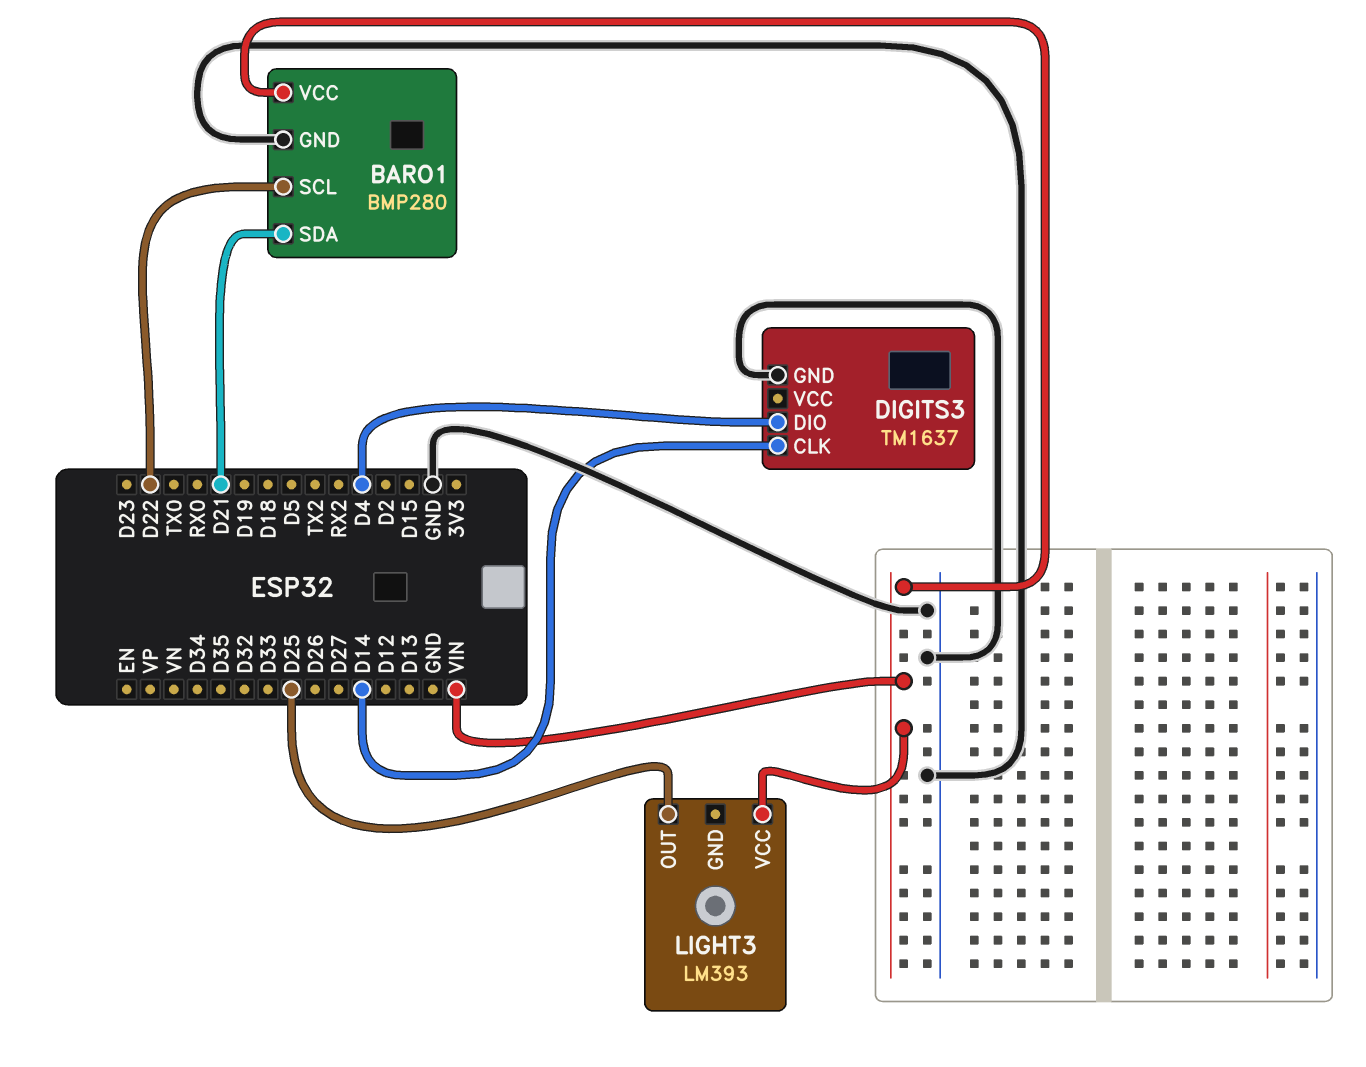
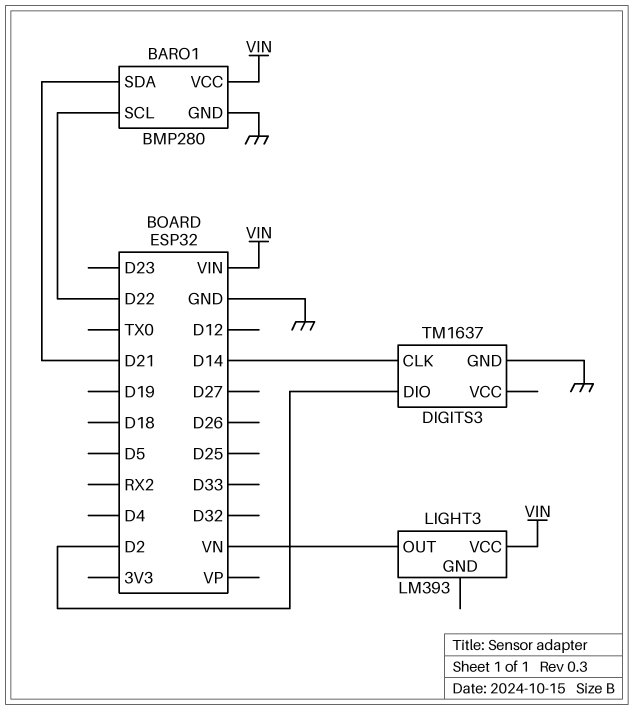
DIGITS3 pin DIO: D4 -> D2
LIGHT3 pin OUT: D25 -> VN

